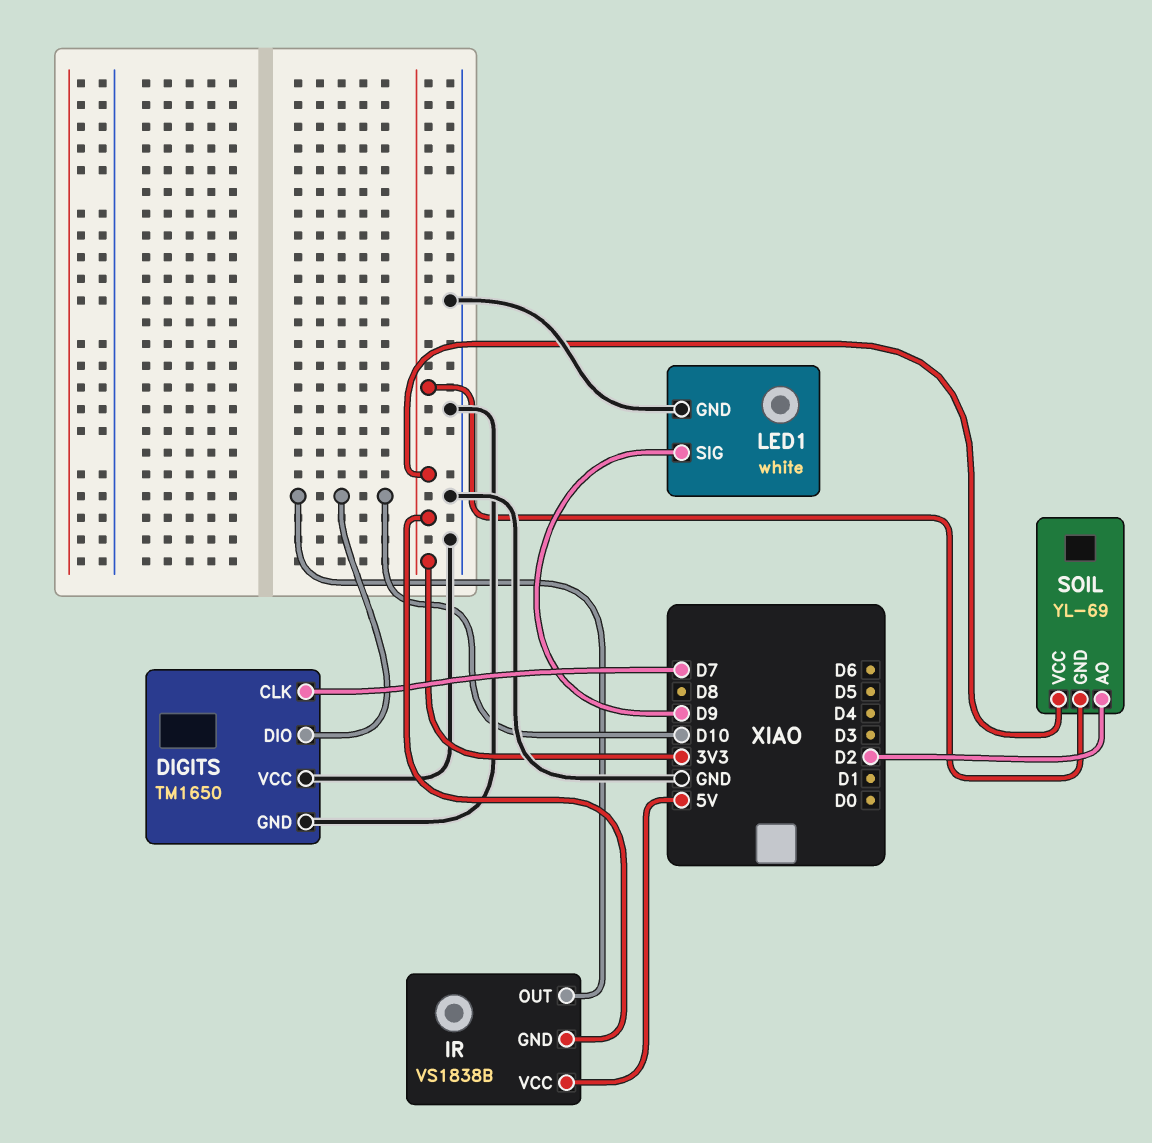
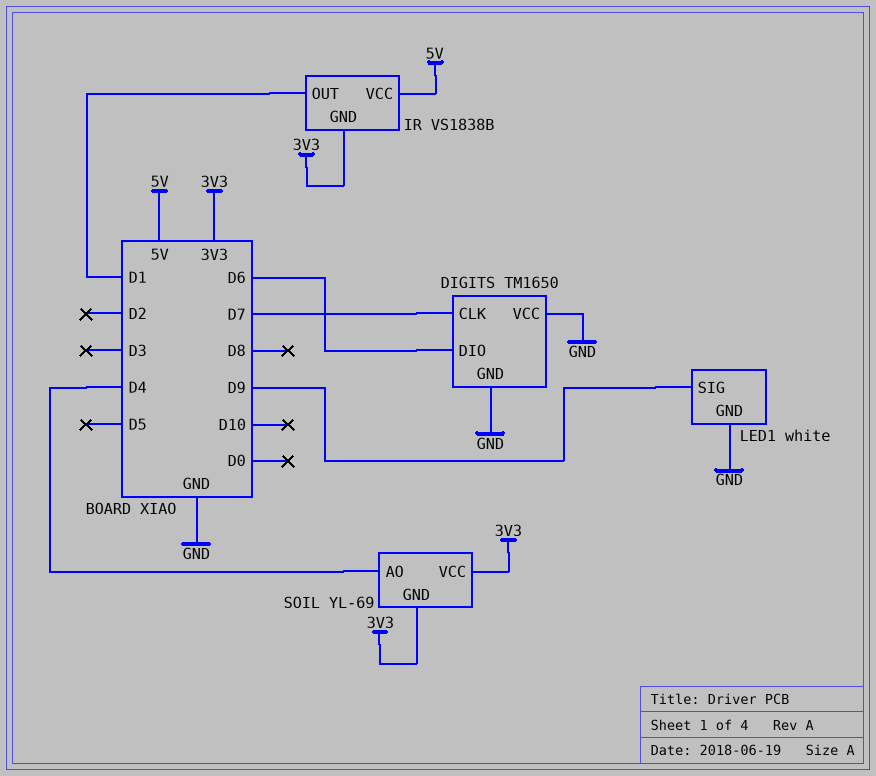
DIGITS pin DIO: D10 -> D6
IR pin OUT: D10 -> D1
SOIL pin AO: D2 -> D4

